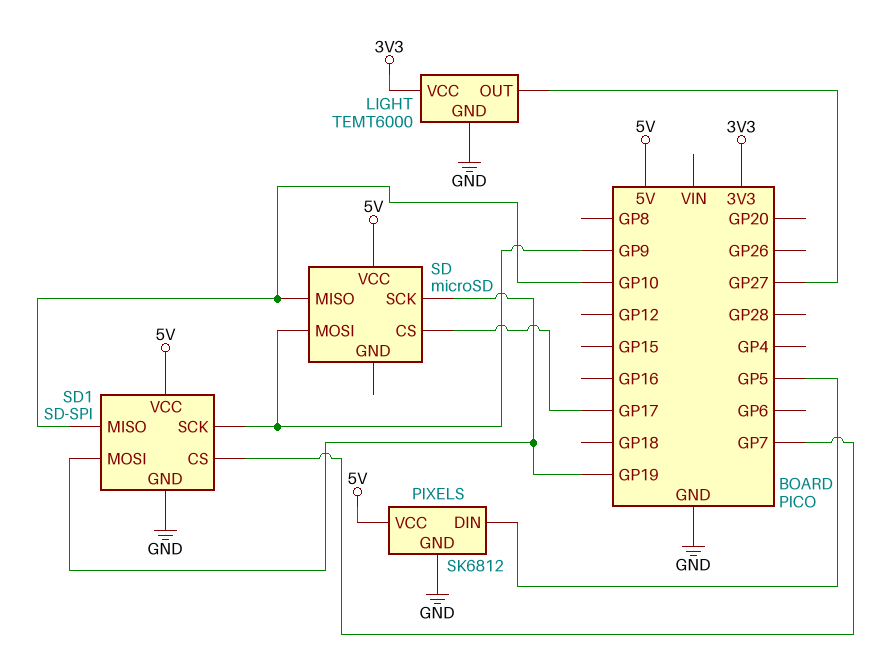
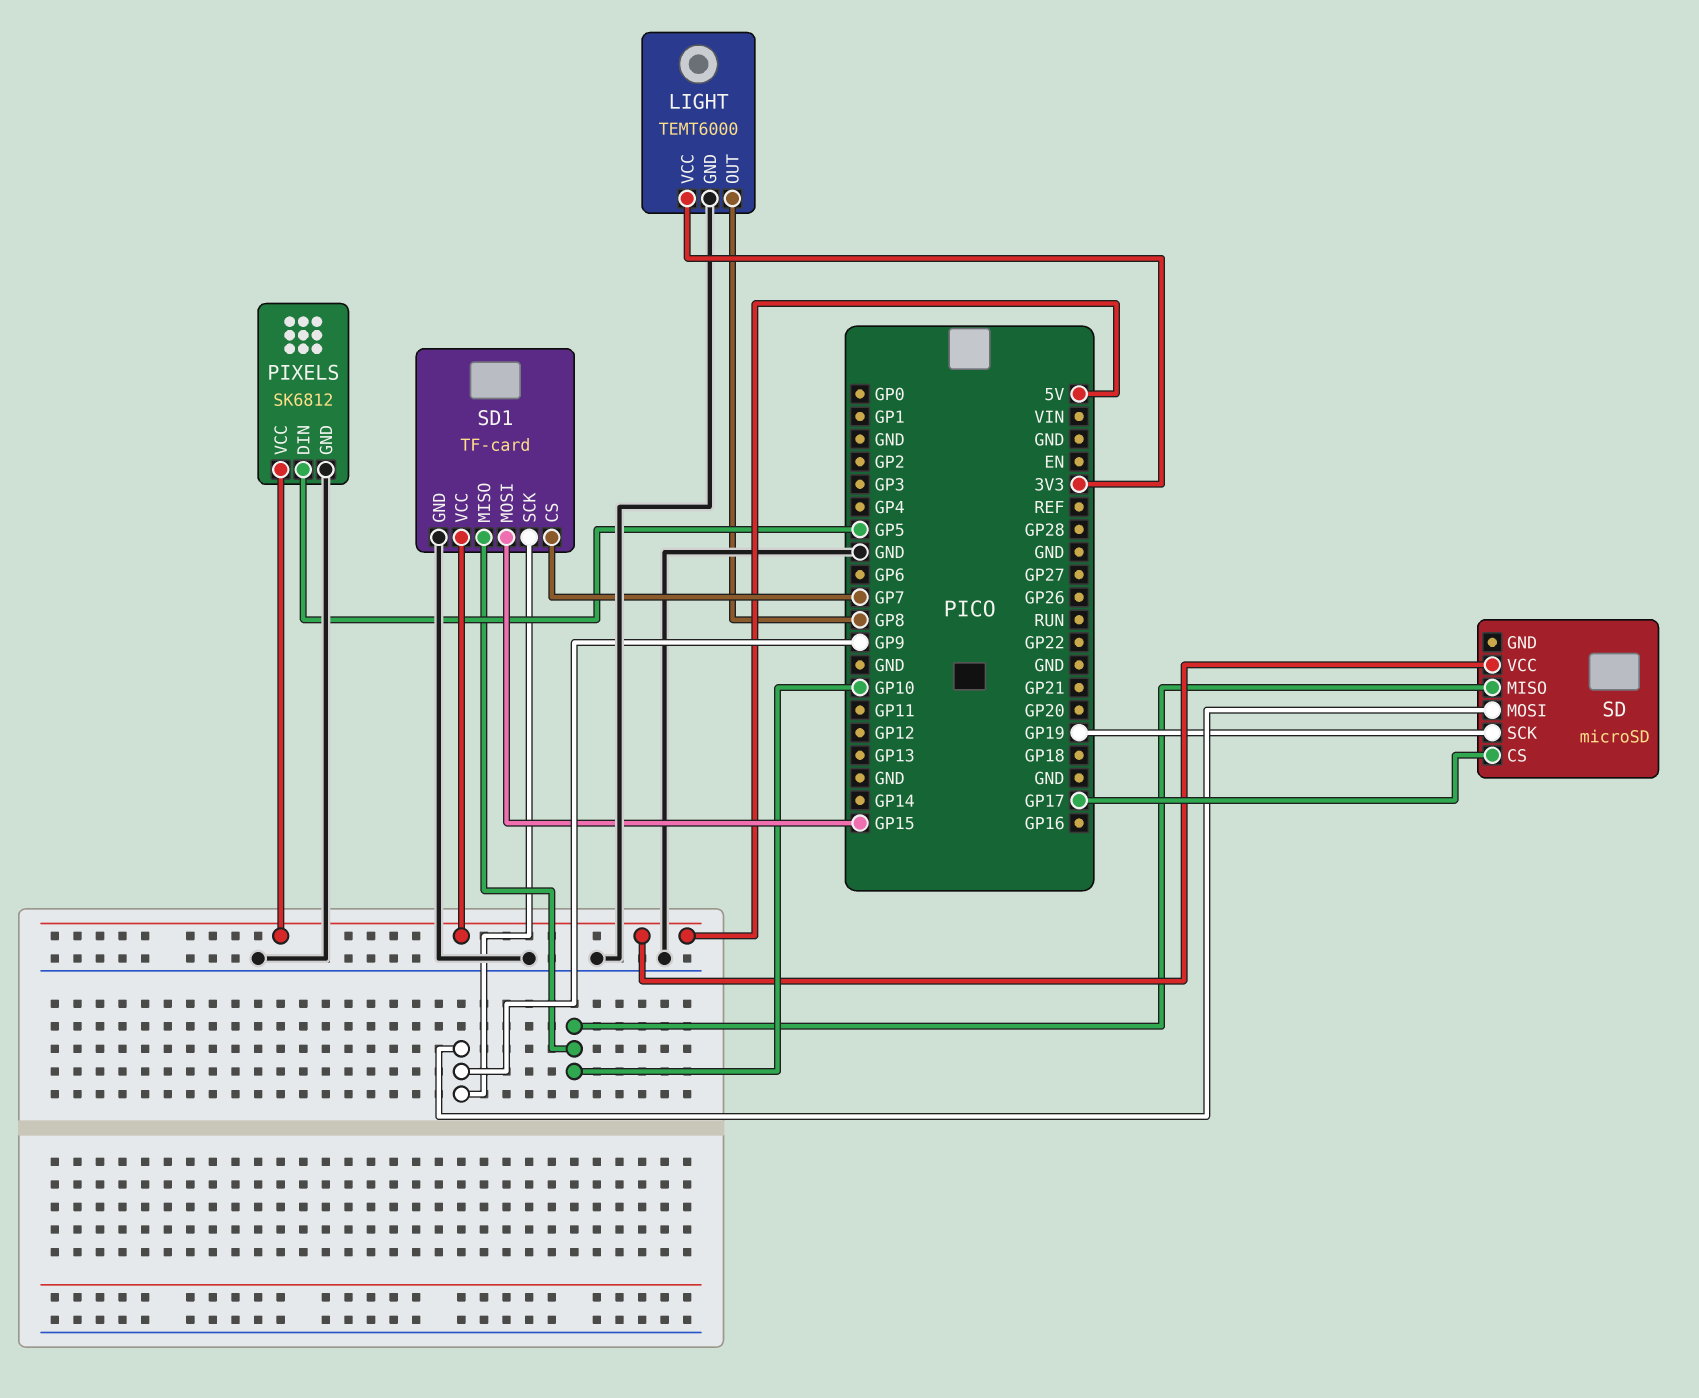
LIGHT pin OUT: GP27 -> GP8
SD1: SD-SPI -> TF-card
SD1 pin MOSI: GP19 -> GP15

